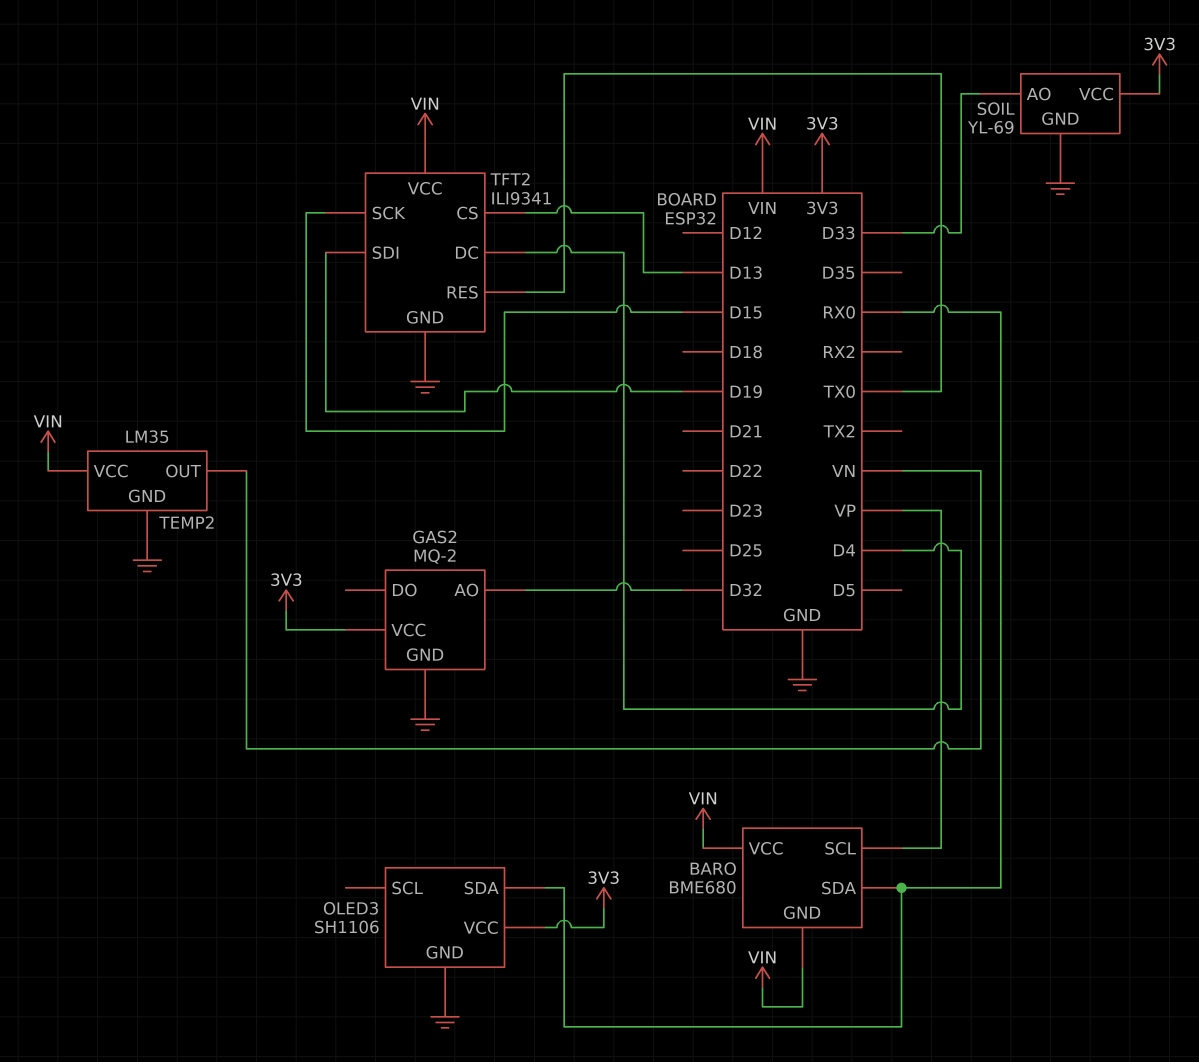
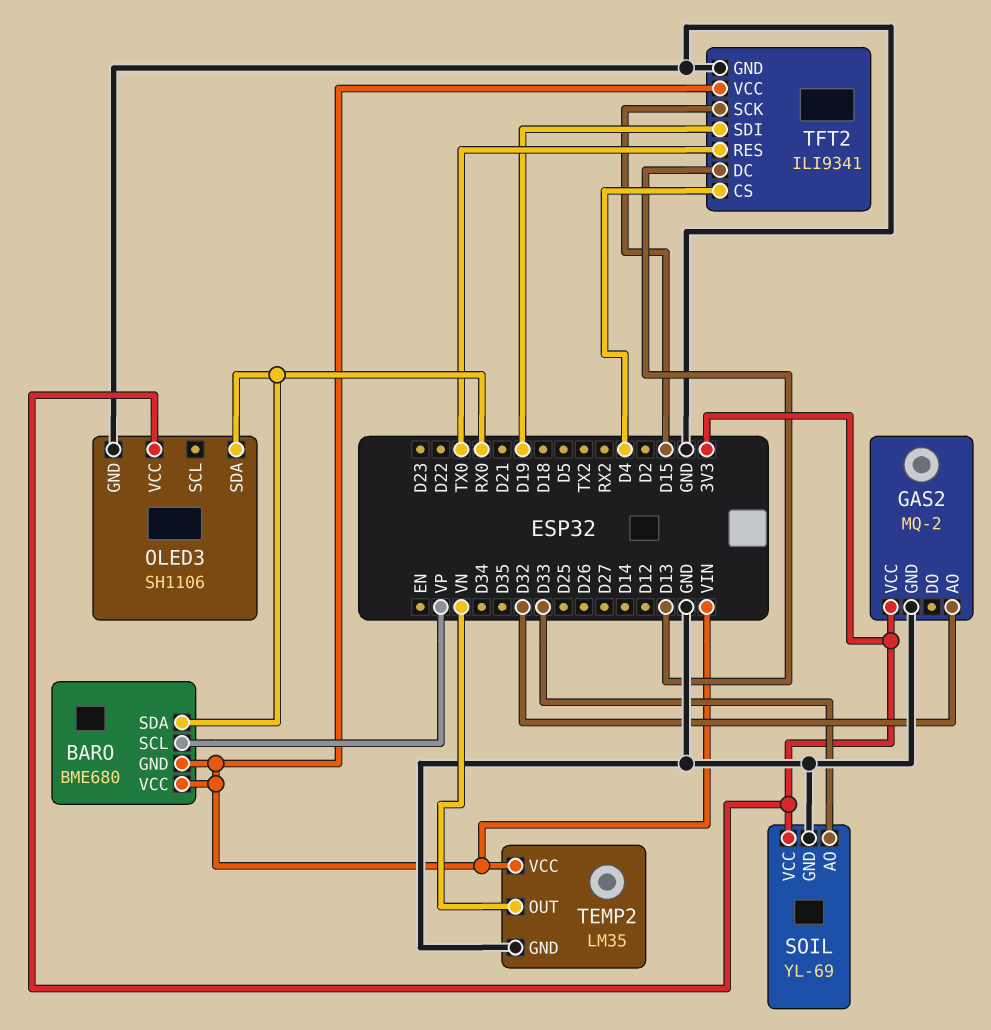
TFT2 pin CS: D13 -> D4
TFT2 pin DC: D4 -> D13

